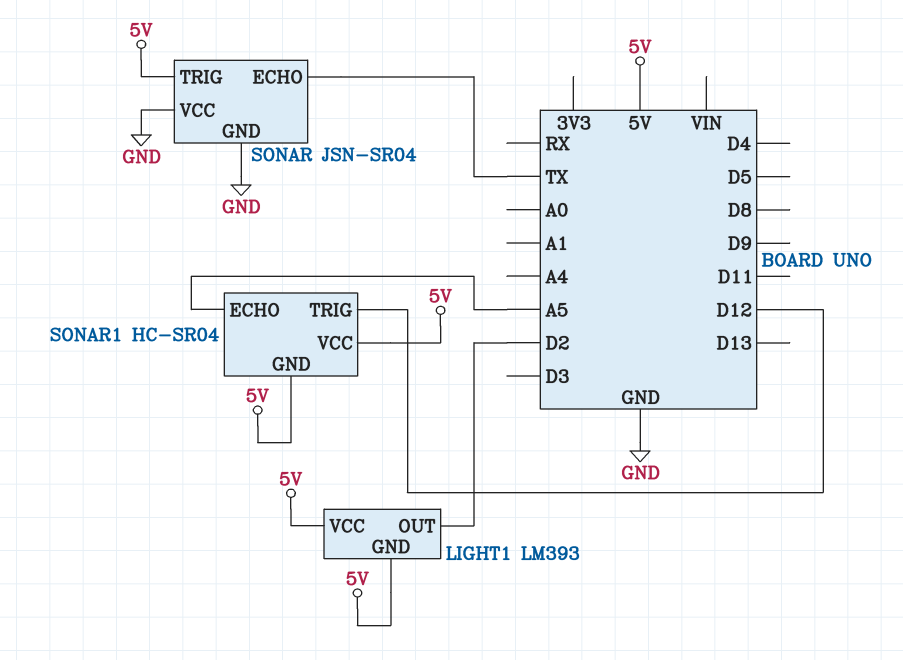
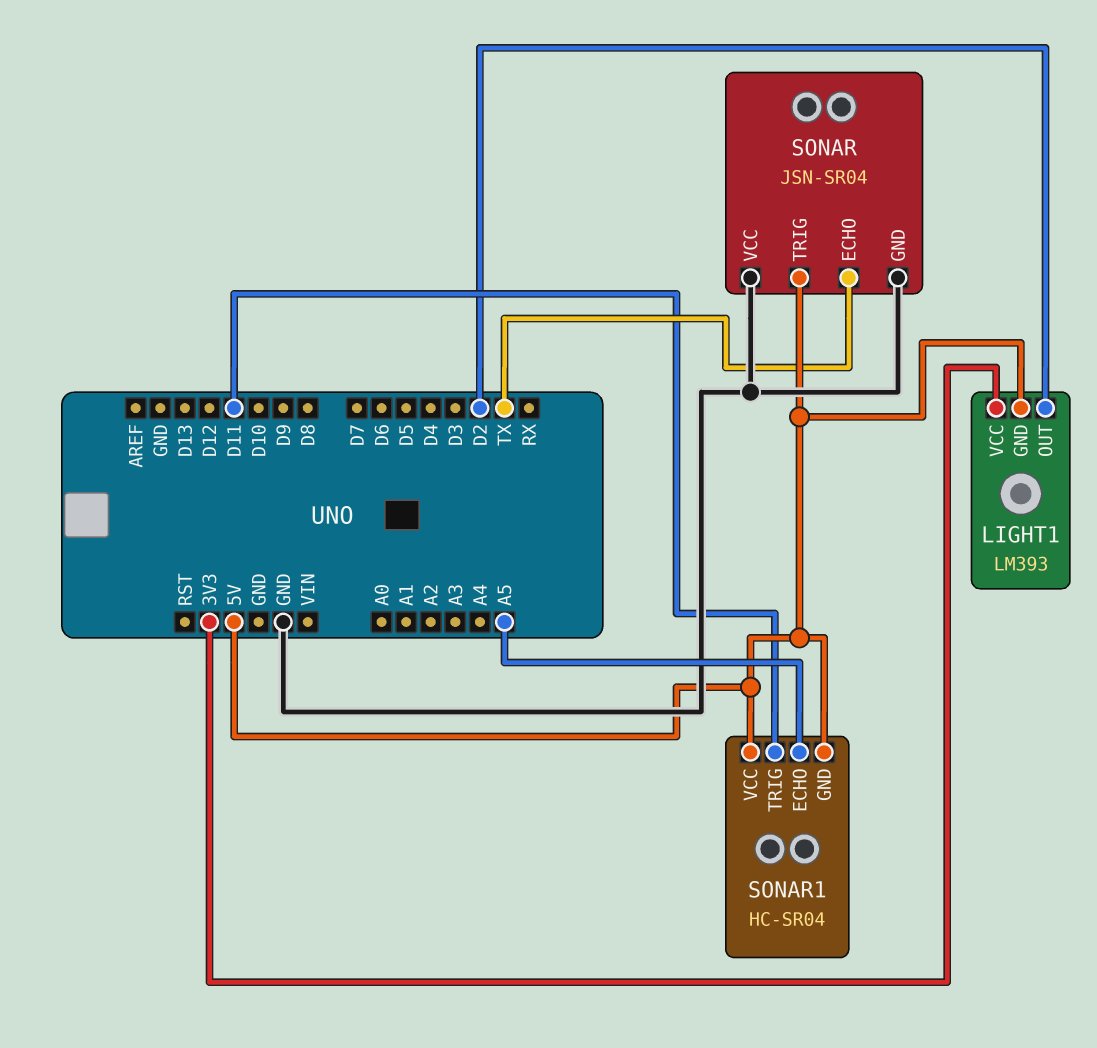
LIGHT1 pin VCC: 5V -> 3V3
SONAR1 pin TRIG: D12 -> D11

